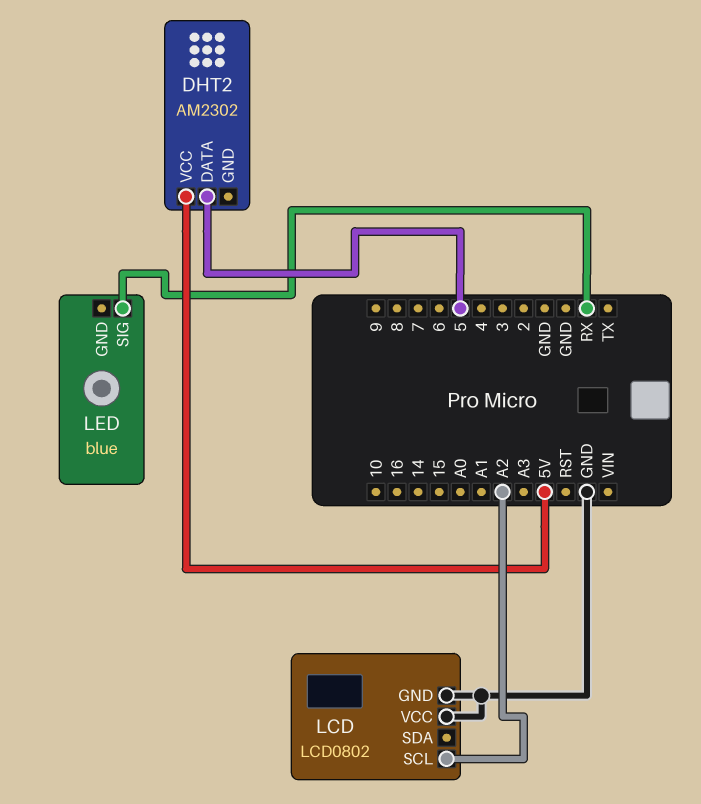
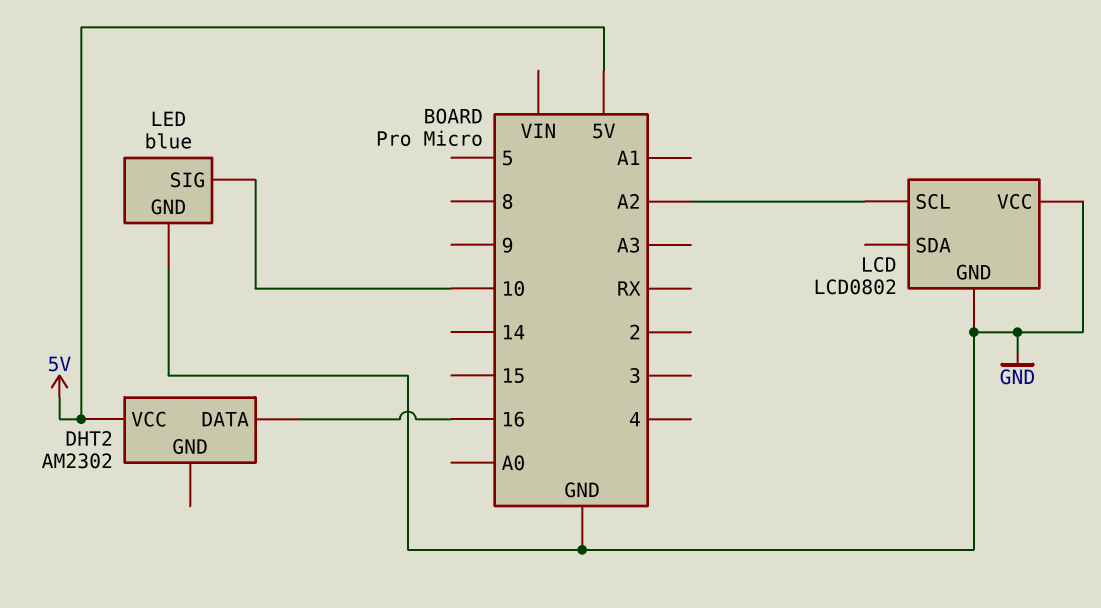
DHT2 pin DATA: 5 -> 16
LED pin GND: none -> GND
LED pin SIG: RX -> 10

